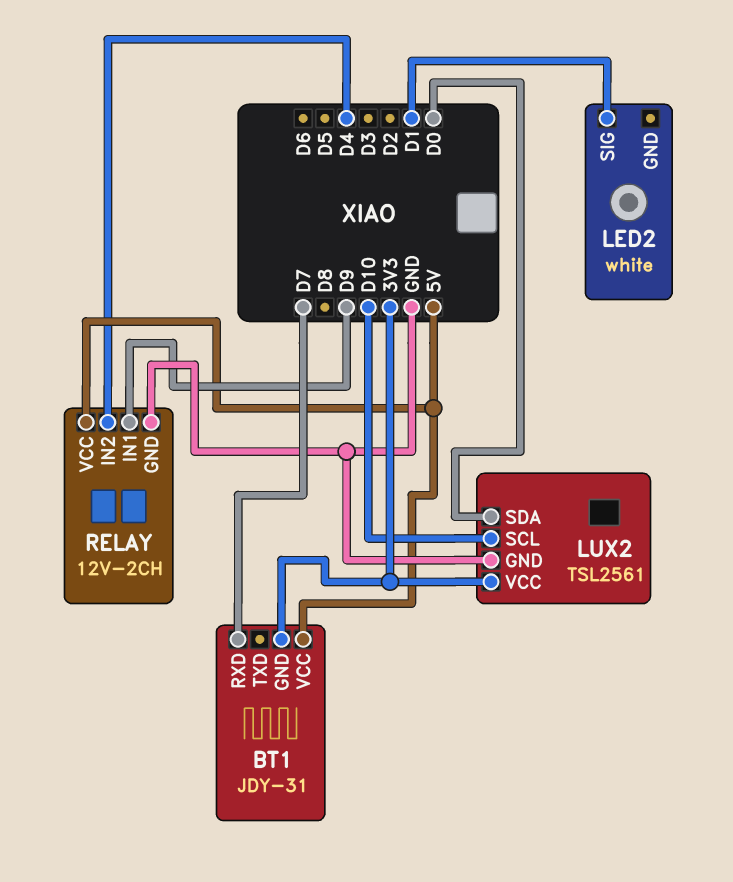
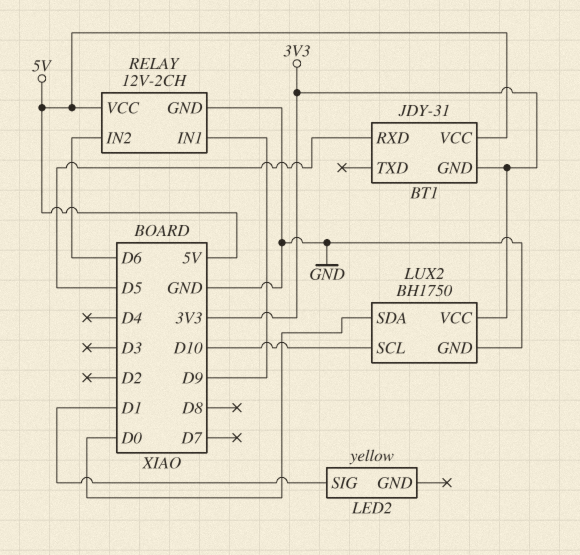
BT1 pin RXD: D7 -> D5
LED2: white -> yellow
LUX2: TSL2561 -> BH1750
RELAY pin IN2: D4 -> D6

